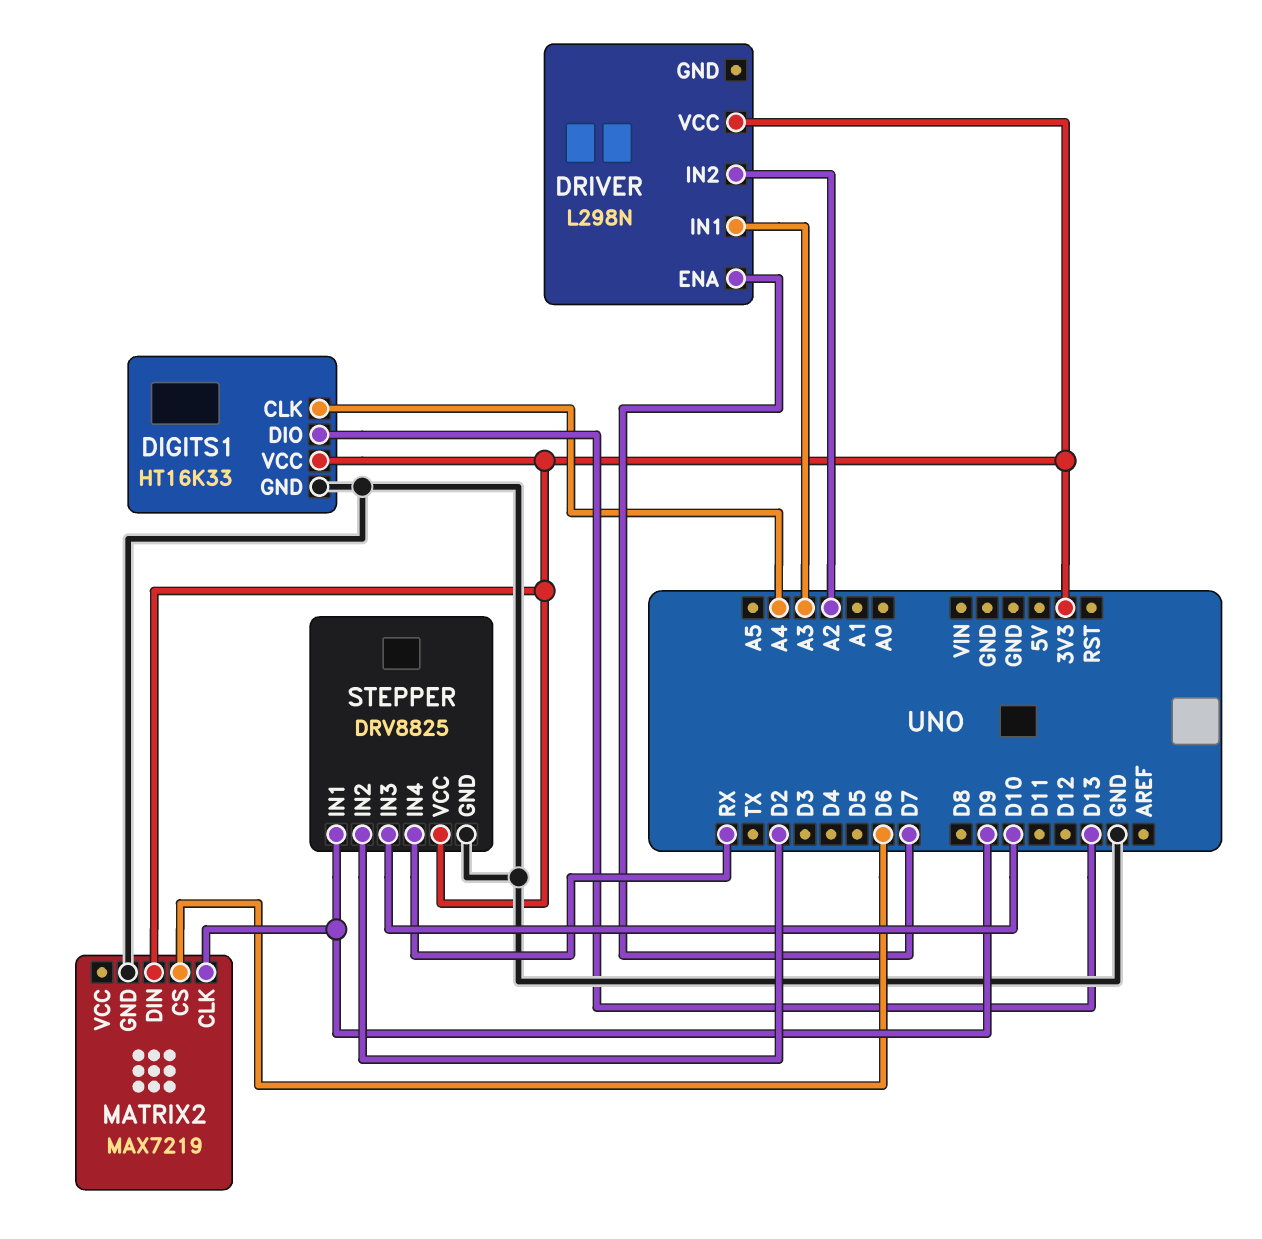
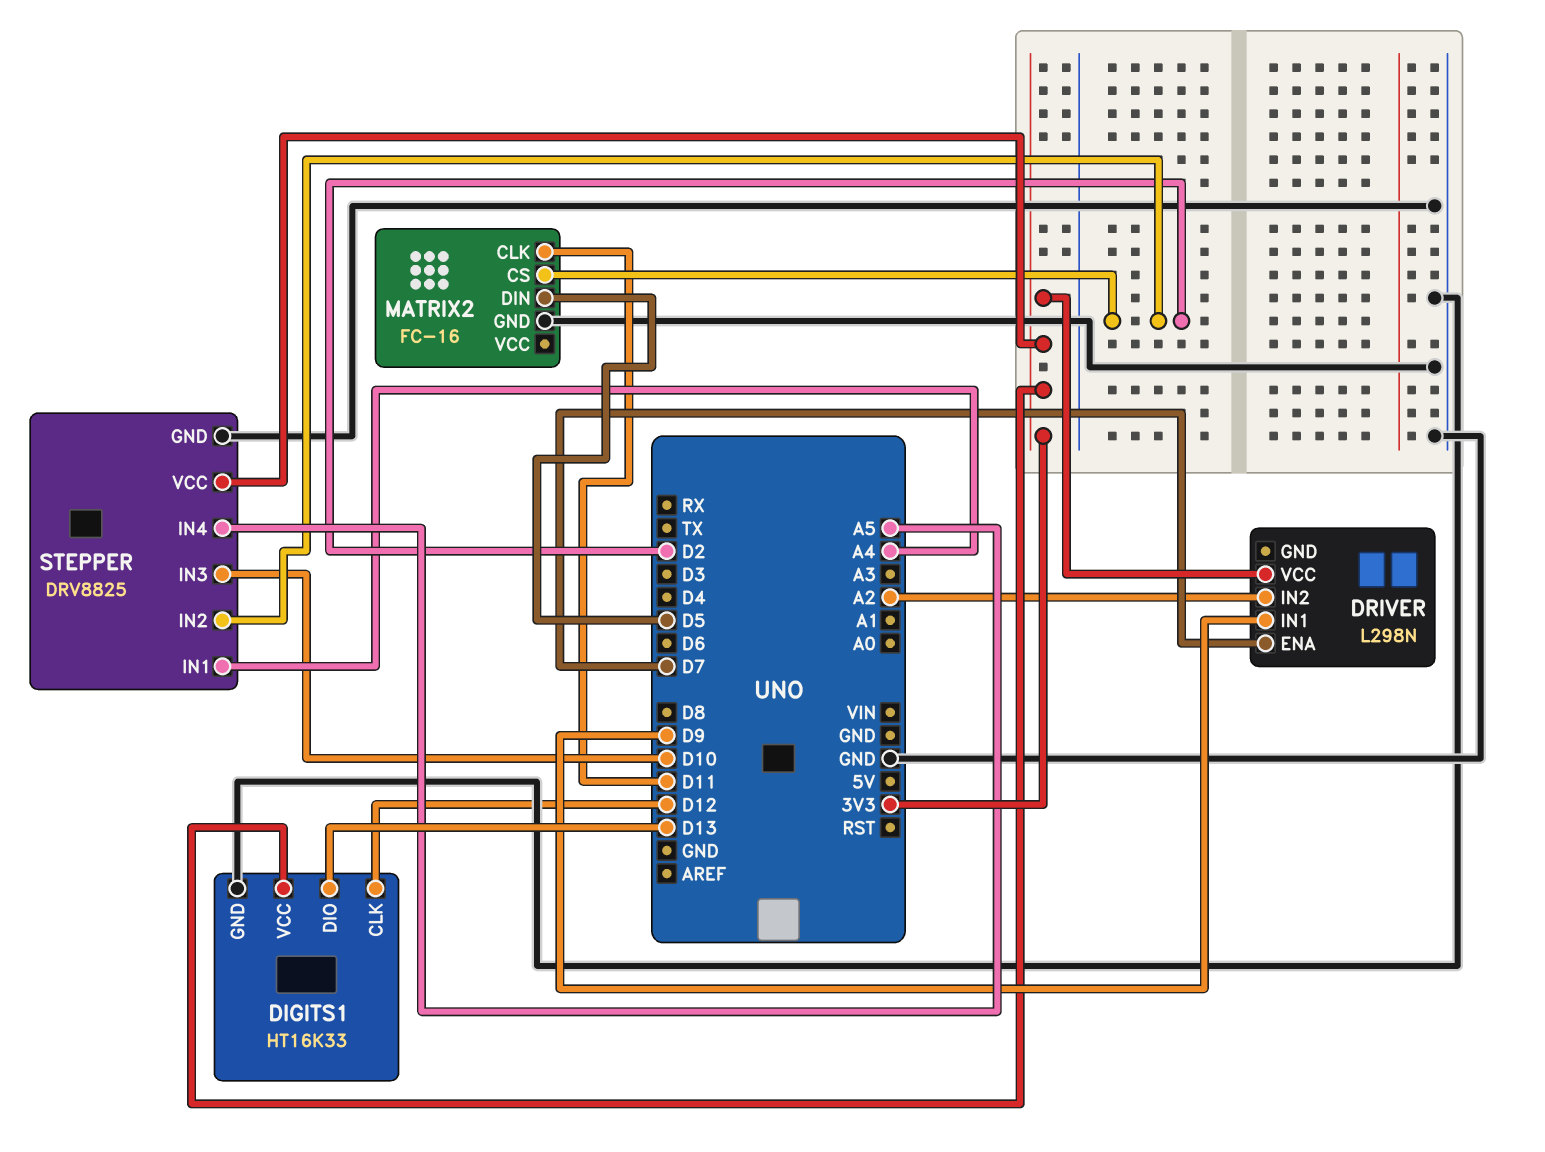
DIGITS1 pin CLK: A4 -> D12
DRIVER pin IN1: A3 -> D9
MATRIX2: MAX7219 -> FC-16
MATRIX2 pin CLK: D9 -> D11
MATRIX2 pin CS: D6 -> D2
MATRIX2 pin DIN: 3V3 -> D5
STEPPER pin IN1: D9 -> A4
STEPPER pin IN4: RX -> A5

